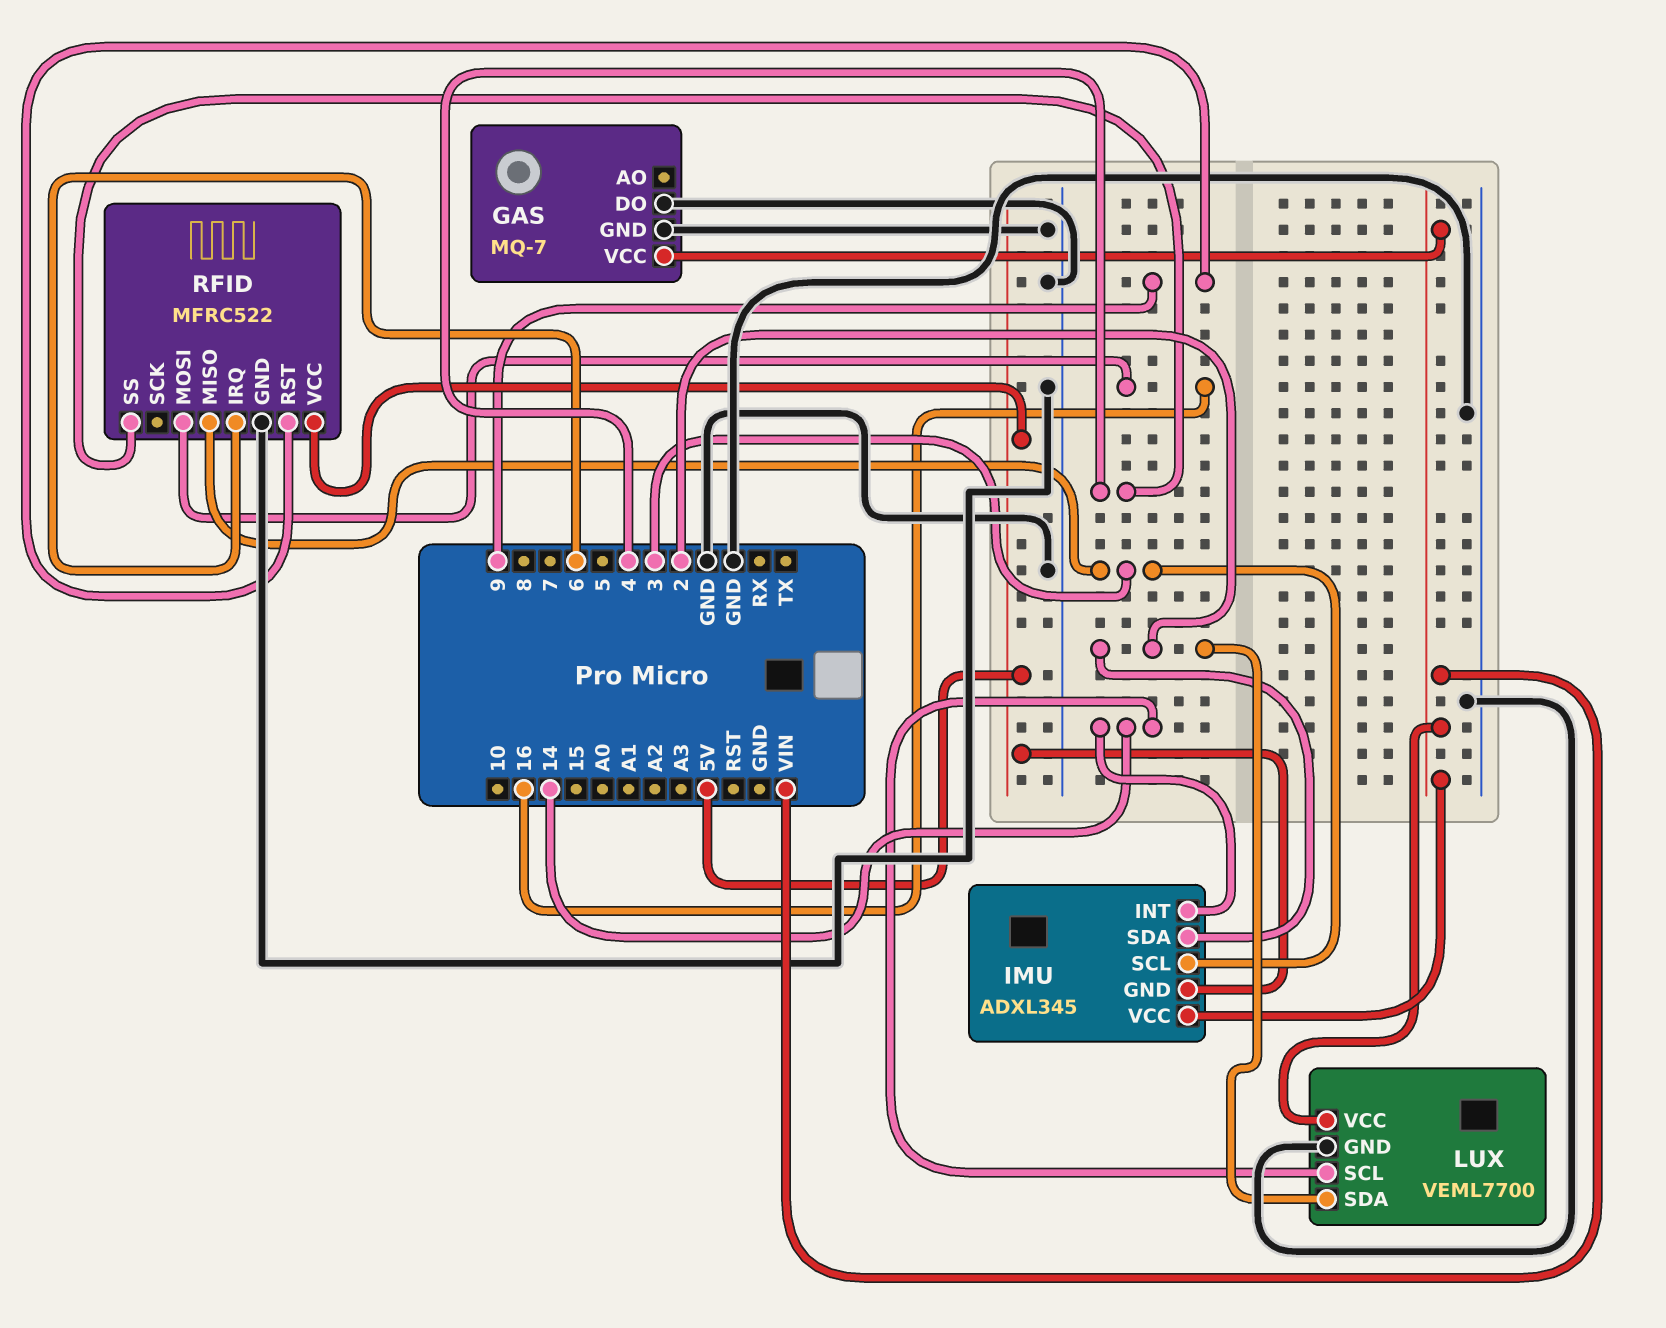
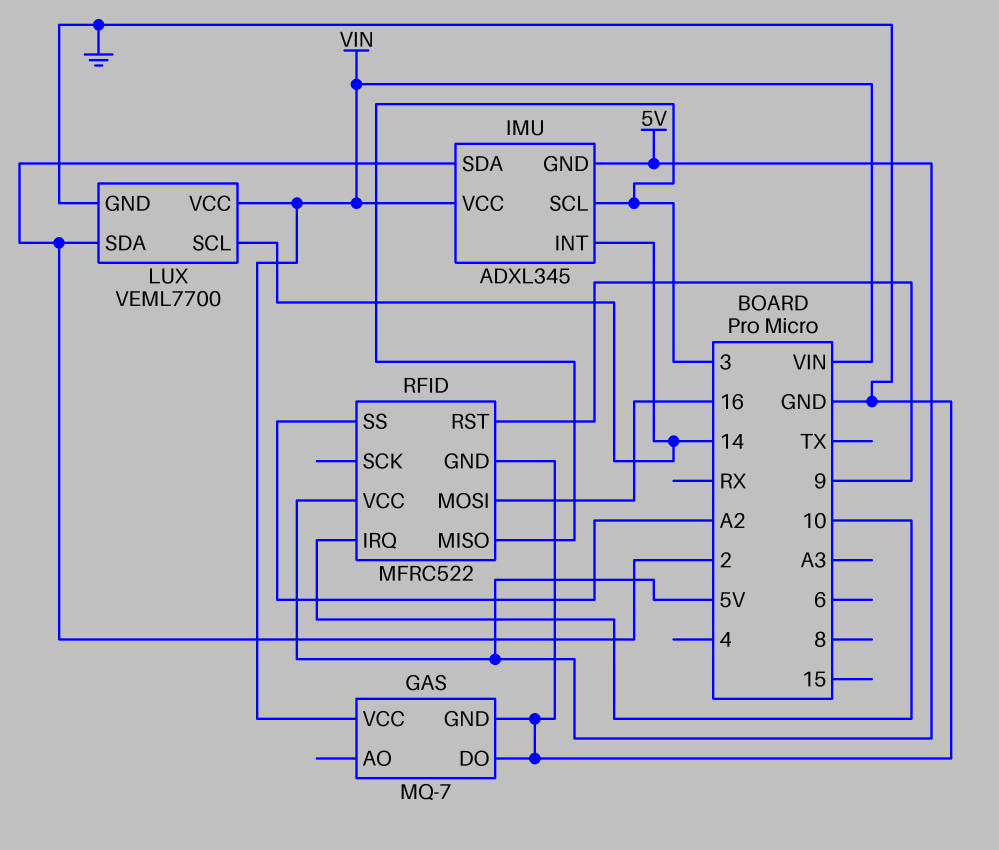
RFID pin IRQ: 6 -> 10
RFID pin SS: 4 -> A2

